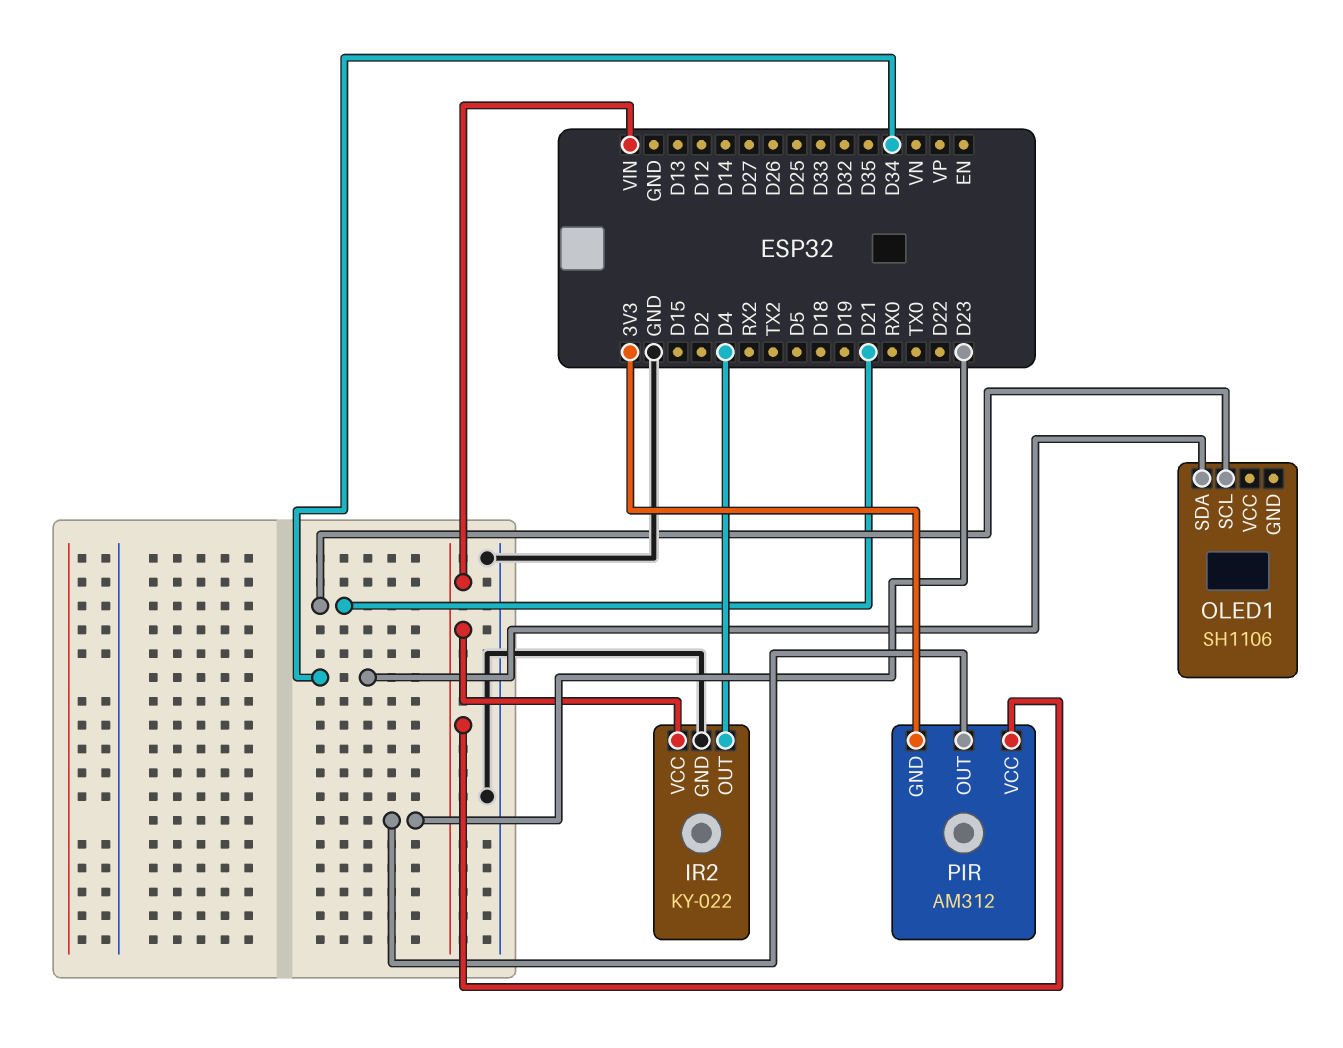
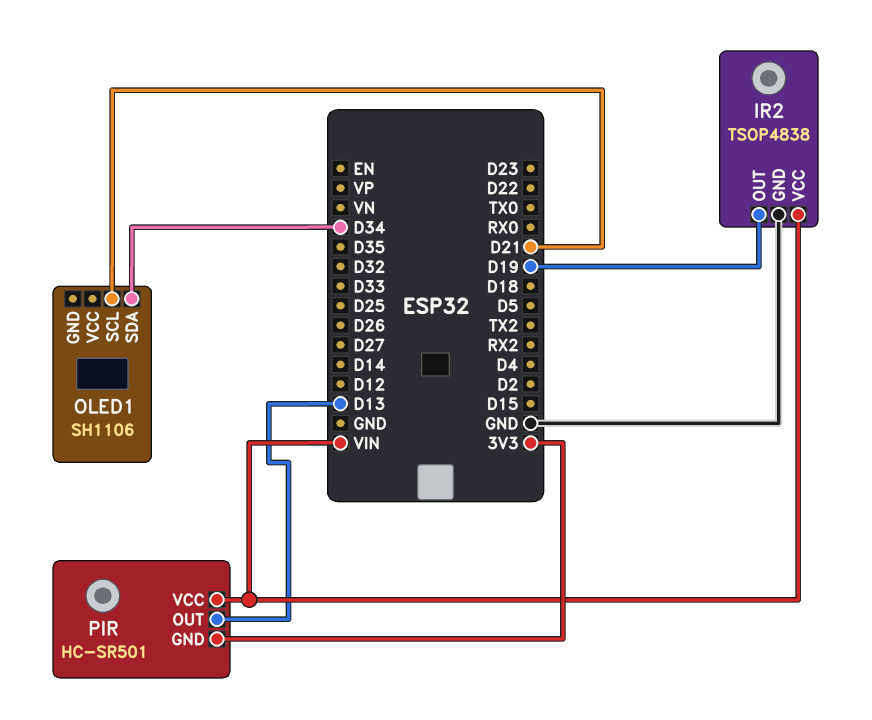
IR2: KY-022 -> TSOP4838
IR2 pin OUT: D4 -> D19
PIR: AM312 -> HC-SR501
PIR pin OUT: D23 -> D13

